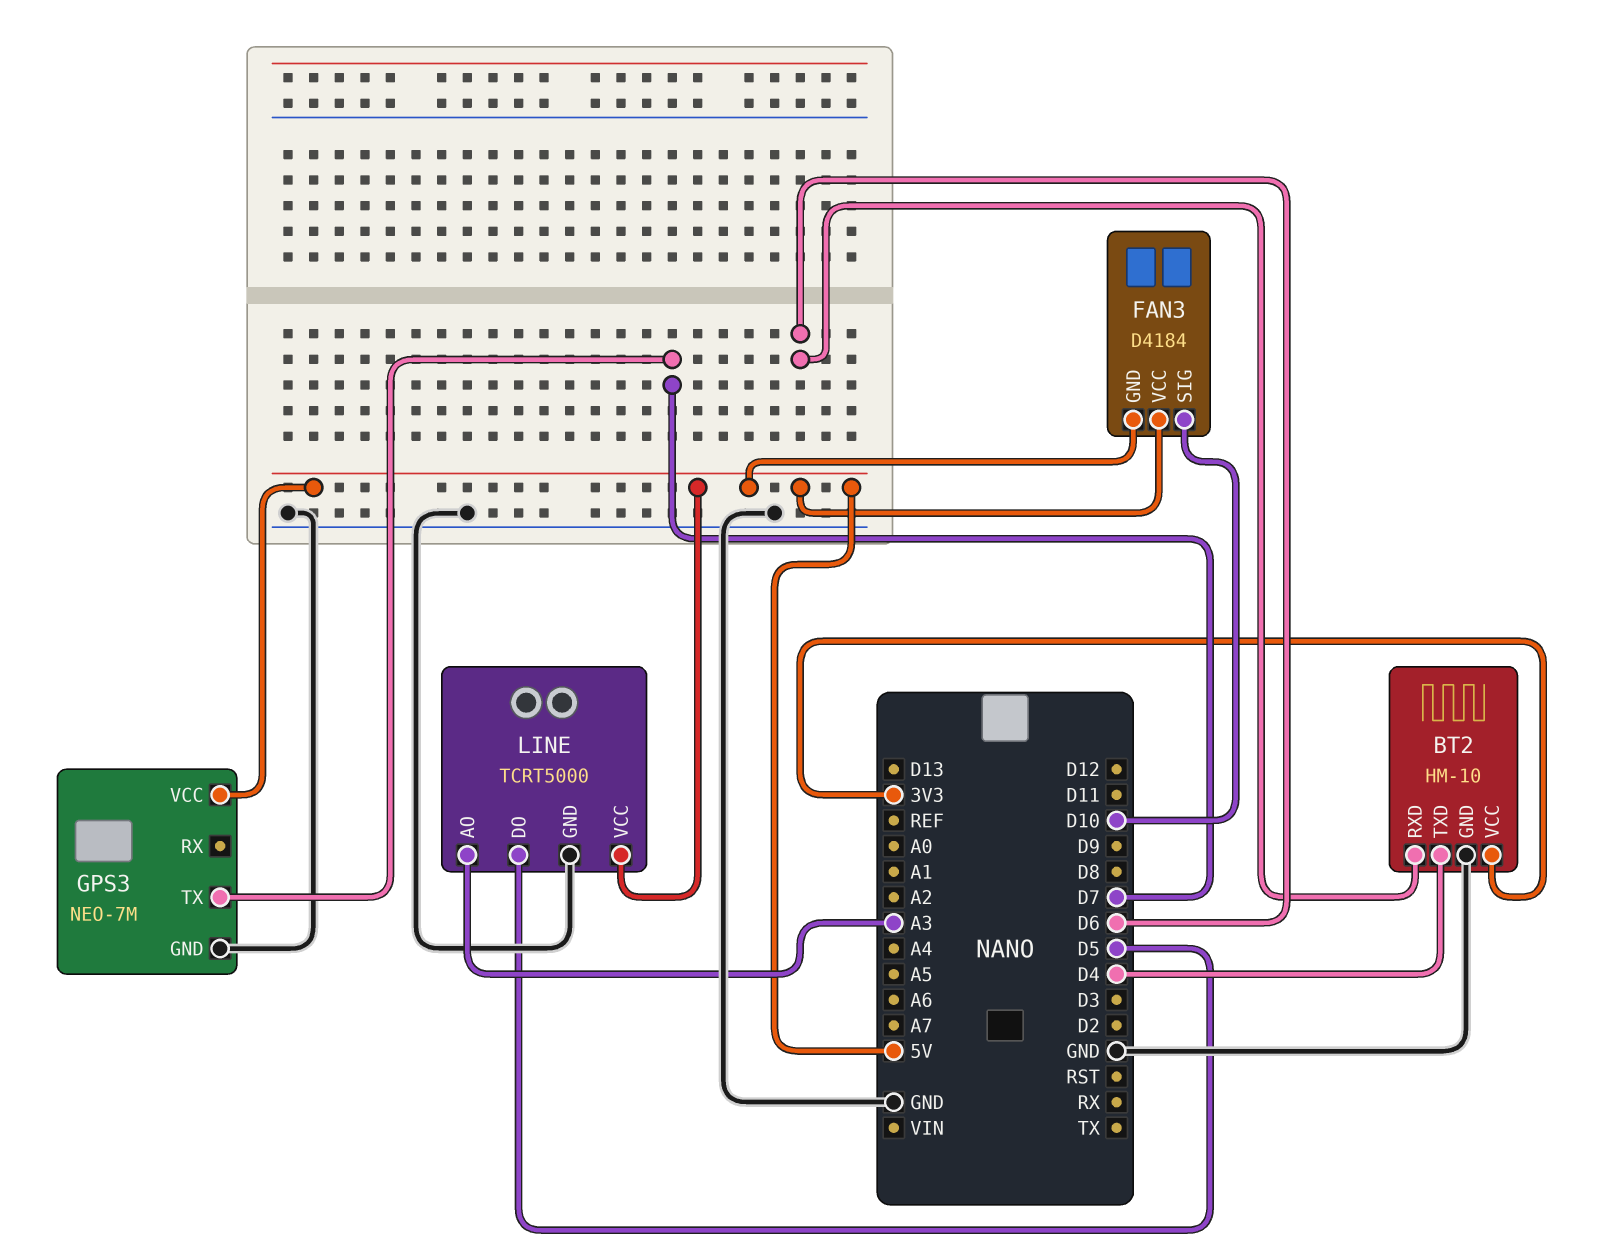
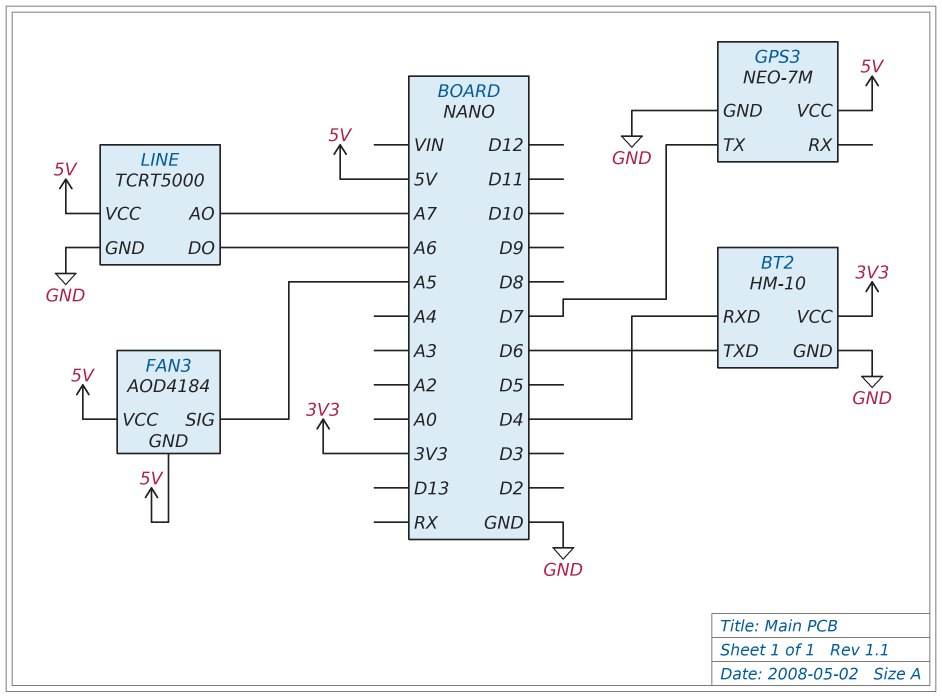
BT2 pin RXD: D6 -> D4
BT2 pin TXD: D4 -> D6
FAN3: D4184 -> AOD4184
FAN3 pin SIG: D10 -> A5
LINE pin AO: A3 -> A7
LINE pin DO: D5 -> A6

